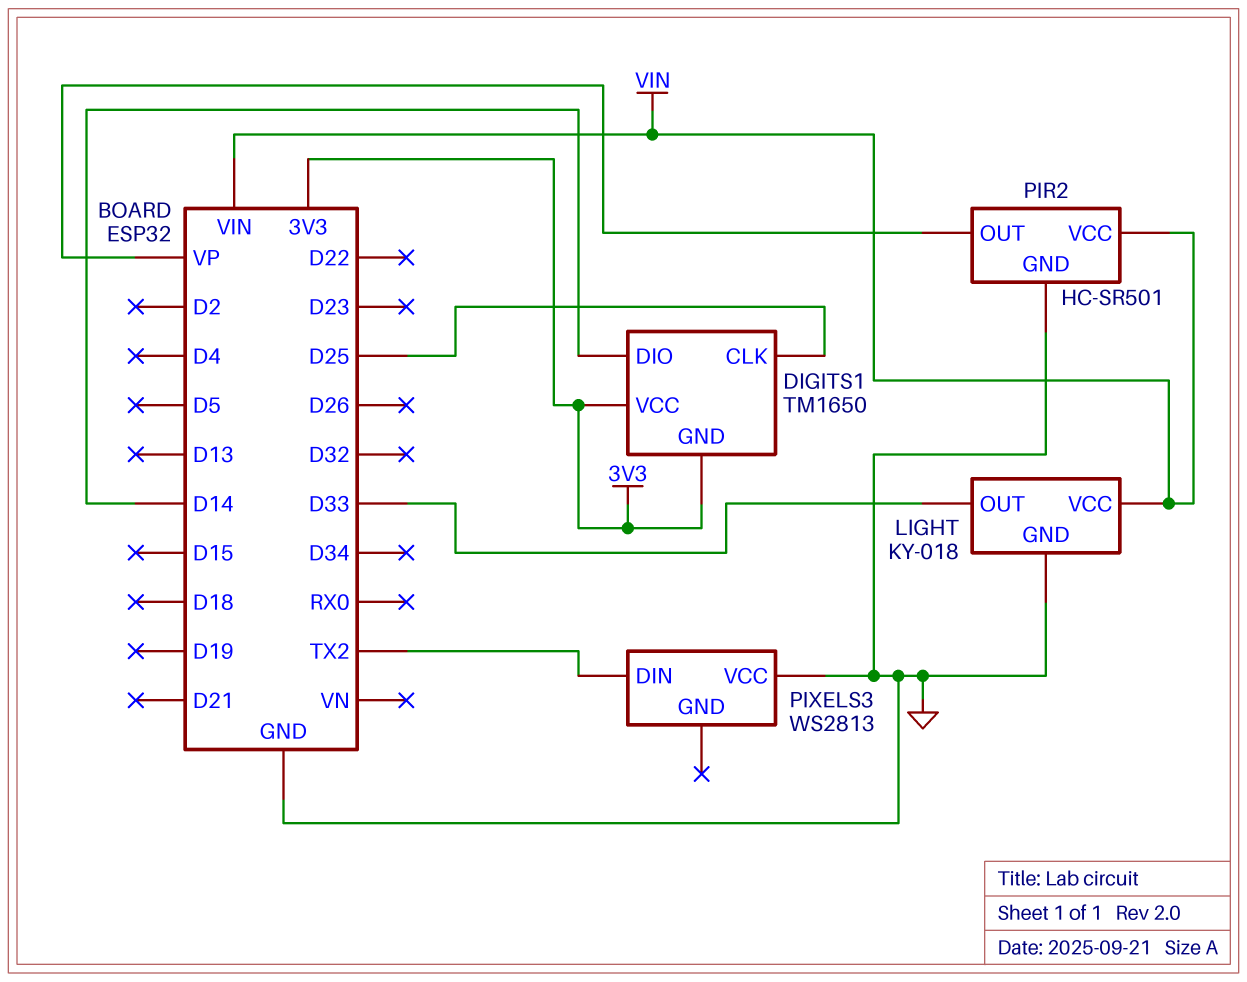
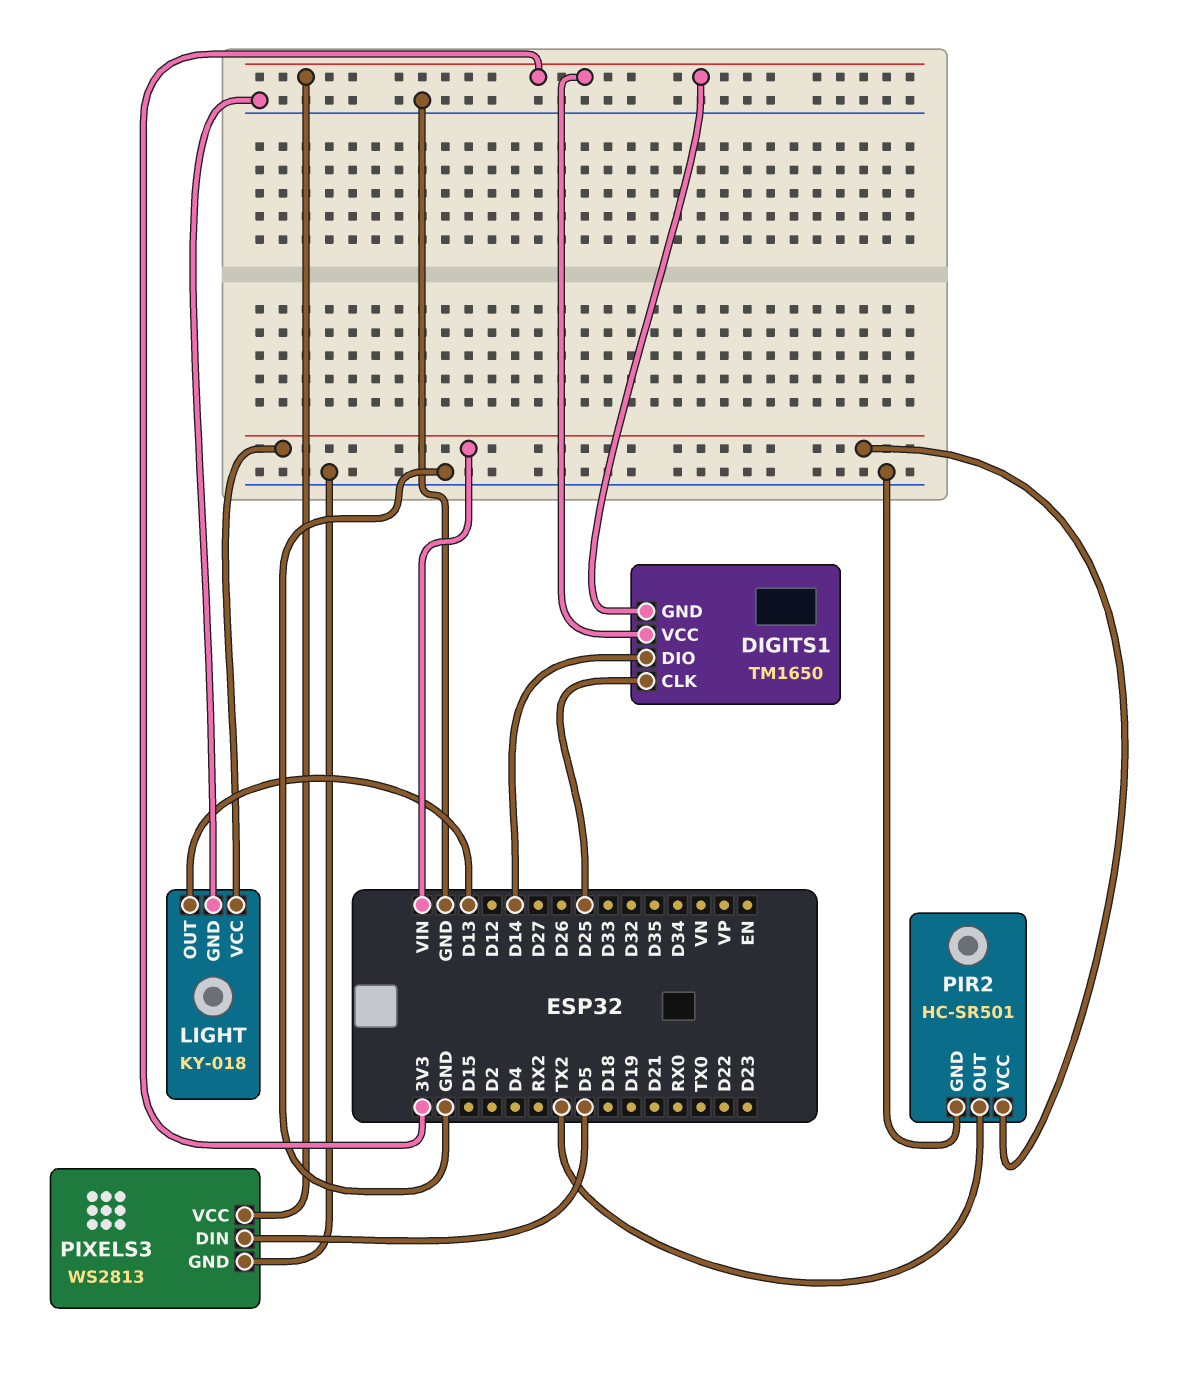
LIGHT pin OUT: D33 -> D13
PIR2 pin OUT: VP -> TX2
PIXELS3 pin DIN: TX2 -> D5
PIXELS3 pin GND: none -> GND
PIXELS3 pin VCC: GND -> 3V3

